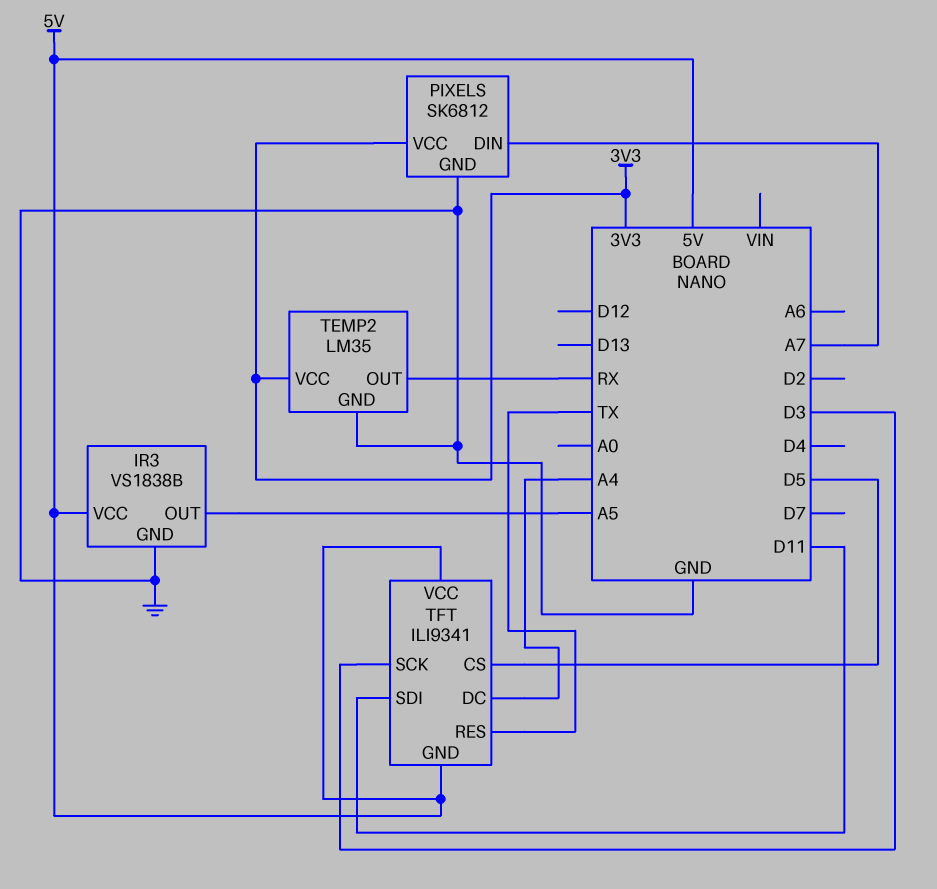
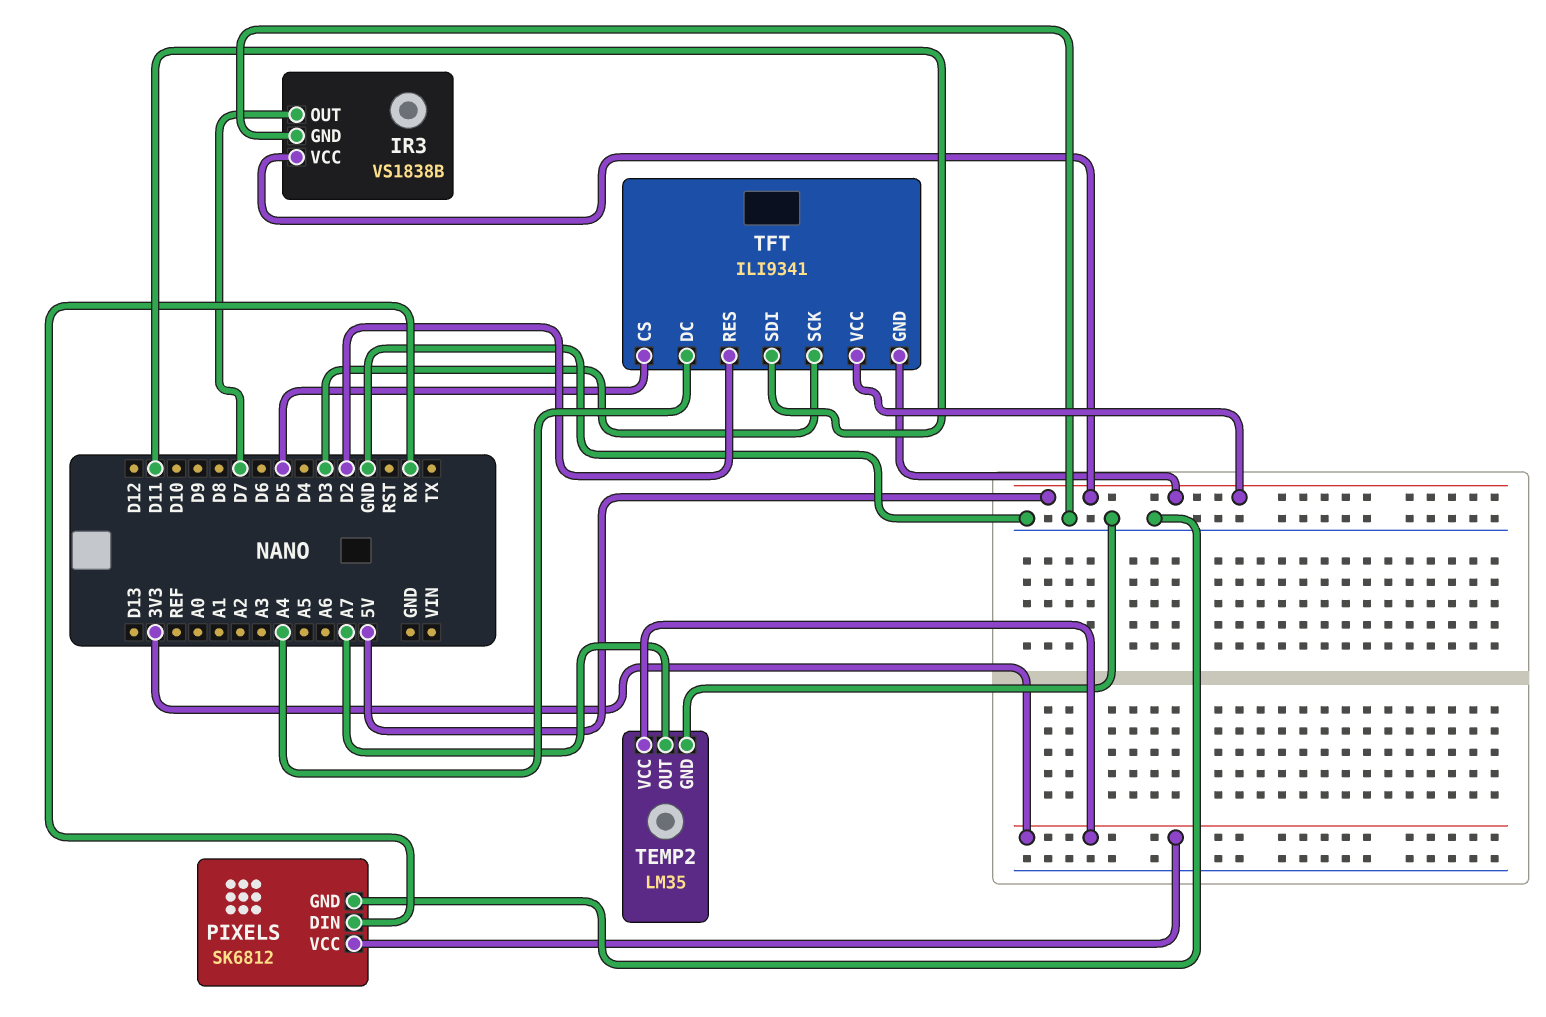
IR3 pin OUT: A5 -> D7
PIXELS pin DIN: A7 -> RX
TEMP2 pin OUT: RX -> A7
TFT pin RES: TX -> D2

